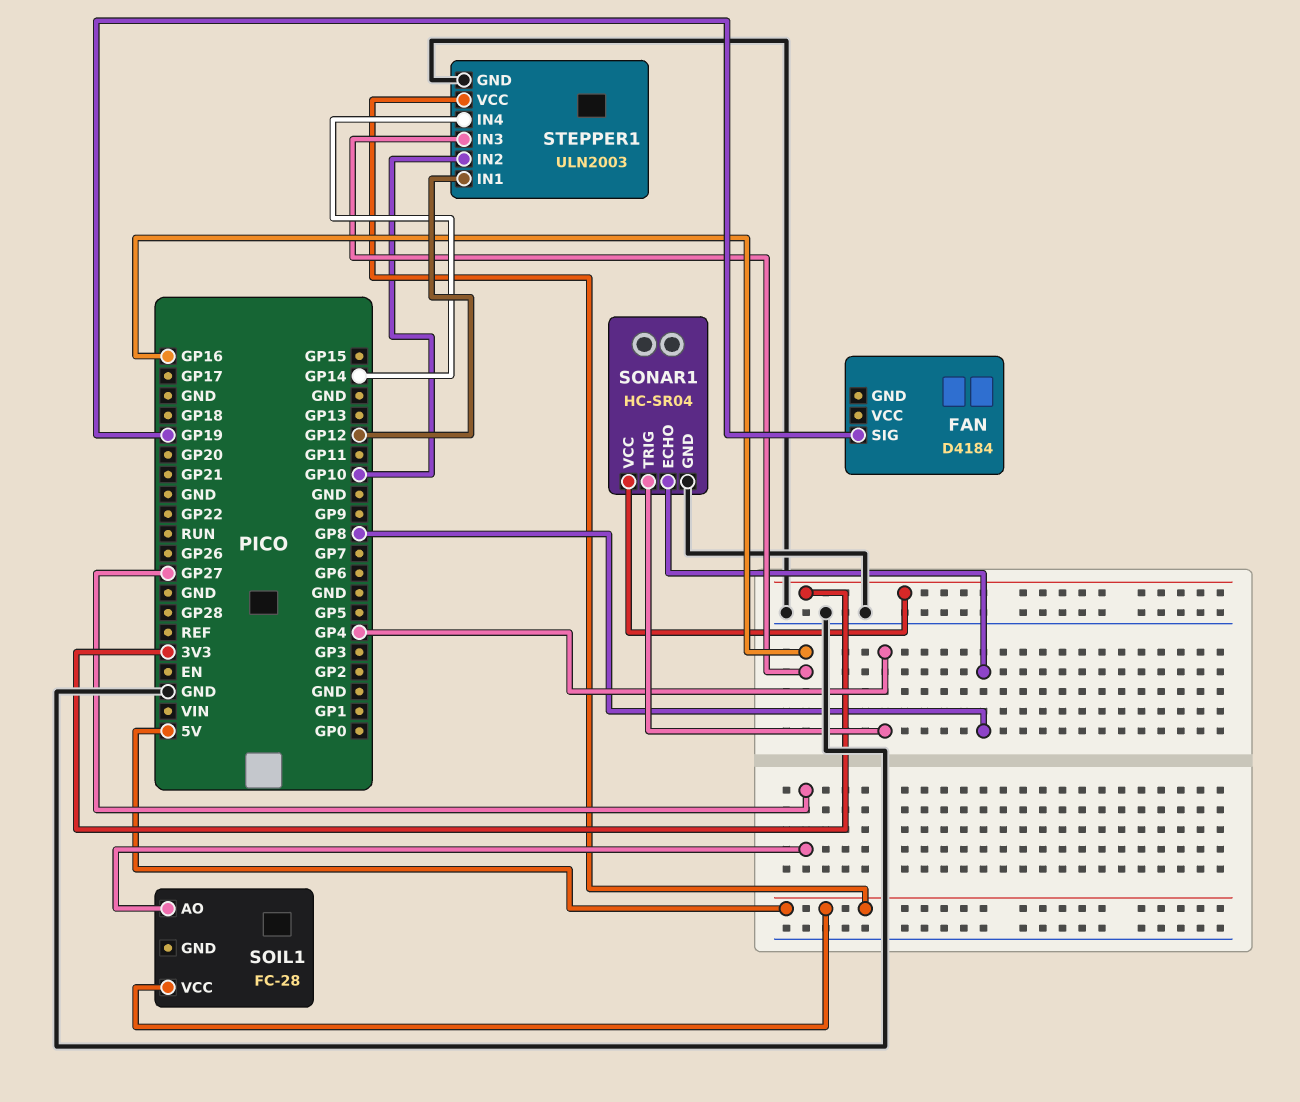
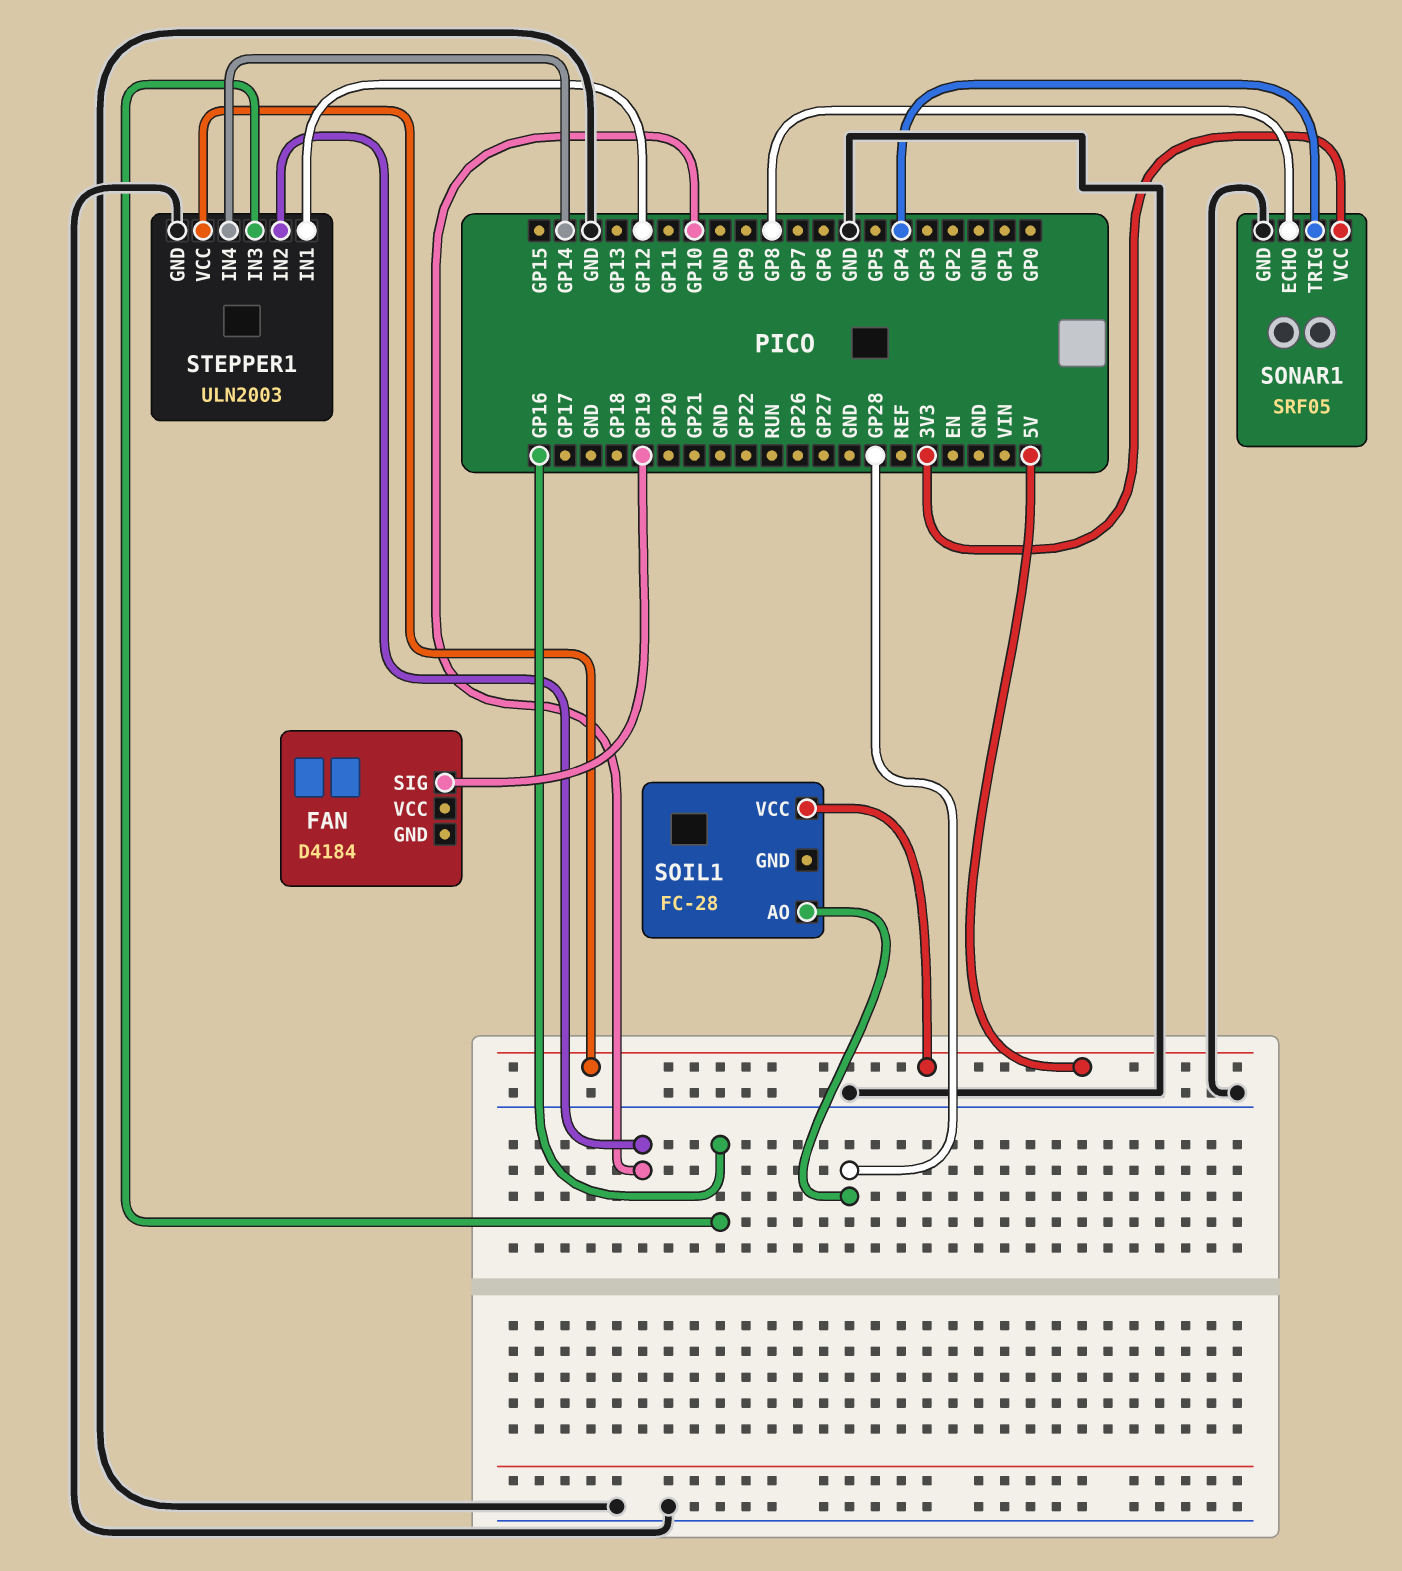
SOIL1 pin AO: GP27 -> GP28
SONAR1: HC-SR04 -> SRF05

